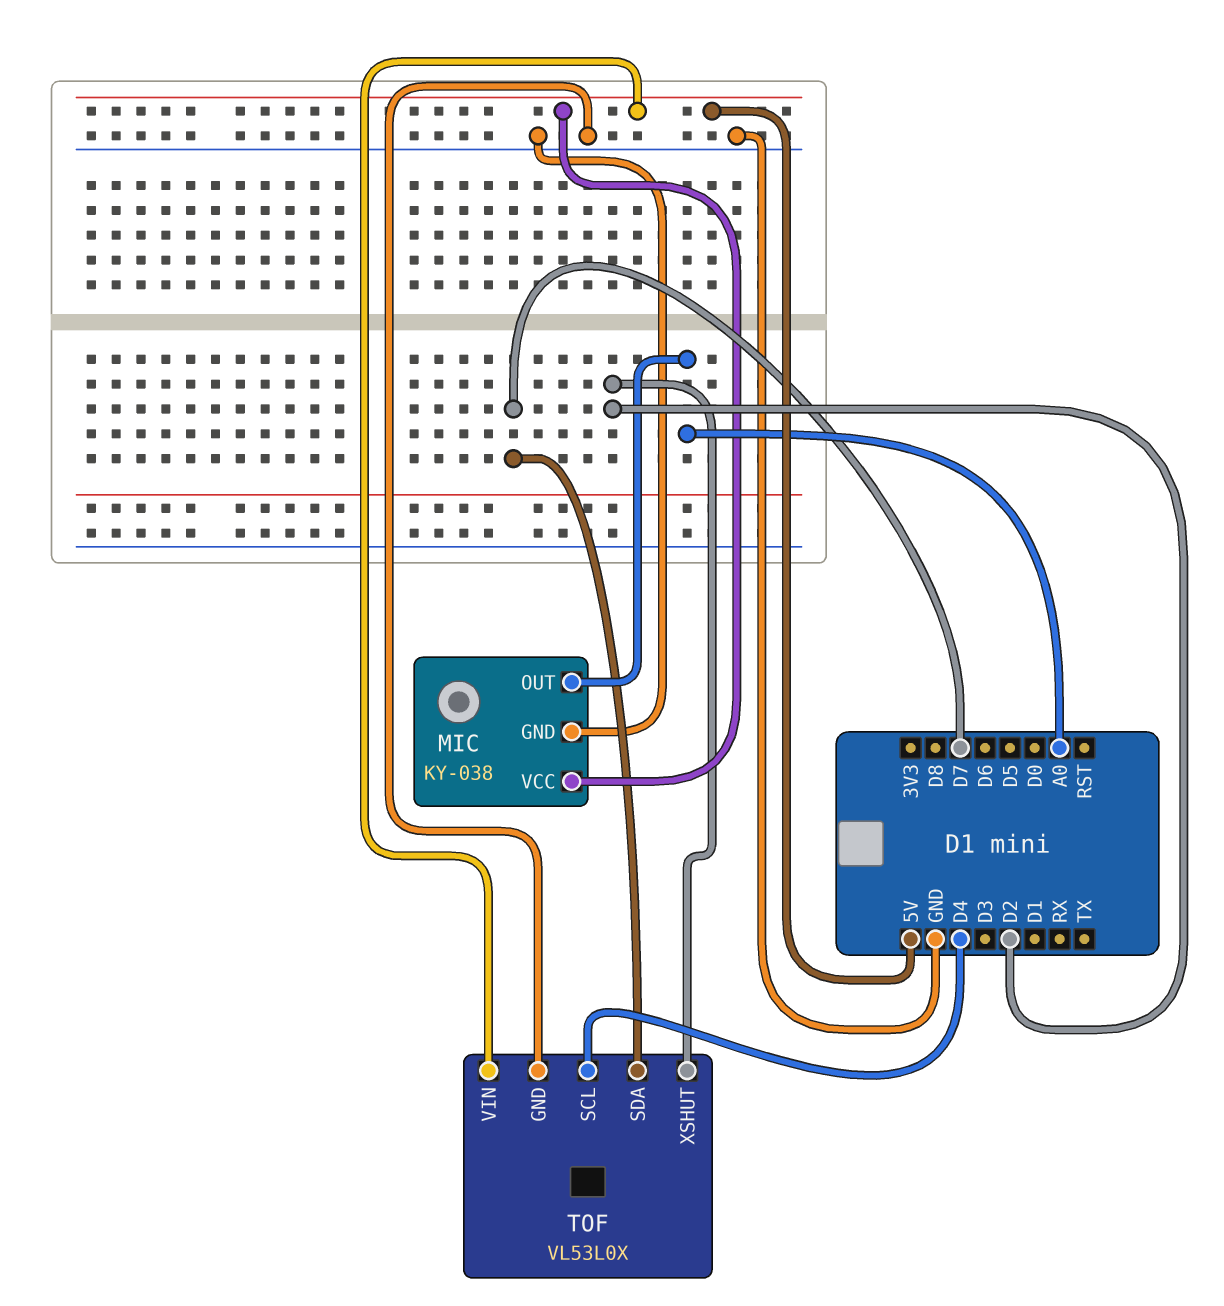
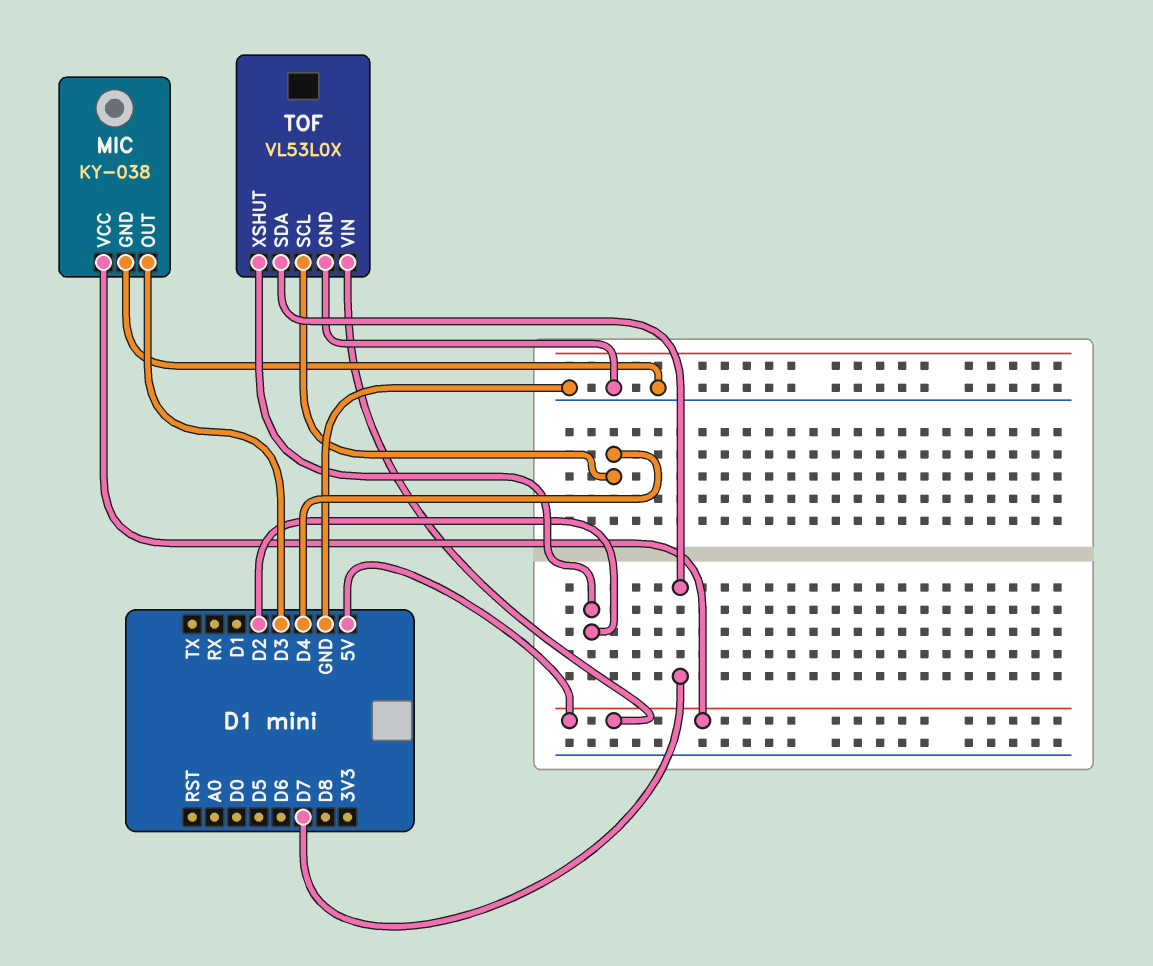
MIC pin OUT: A0 -> D3

